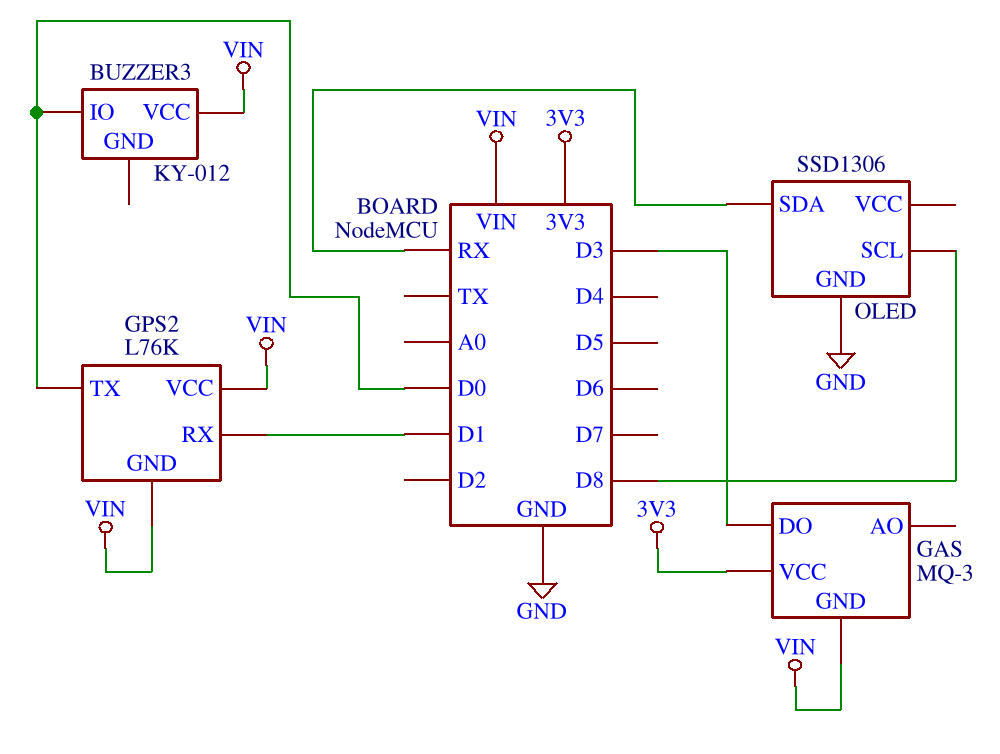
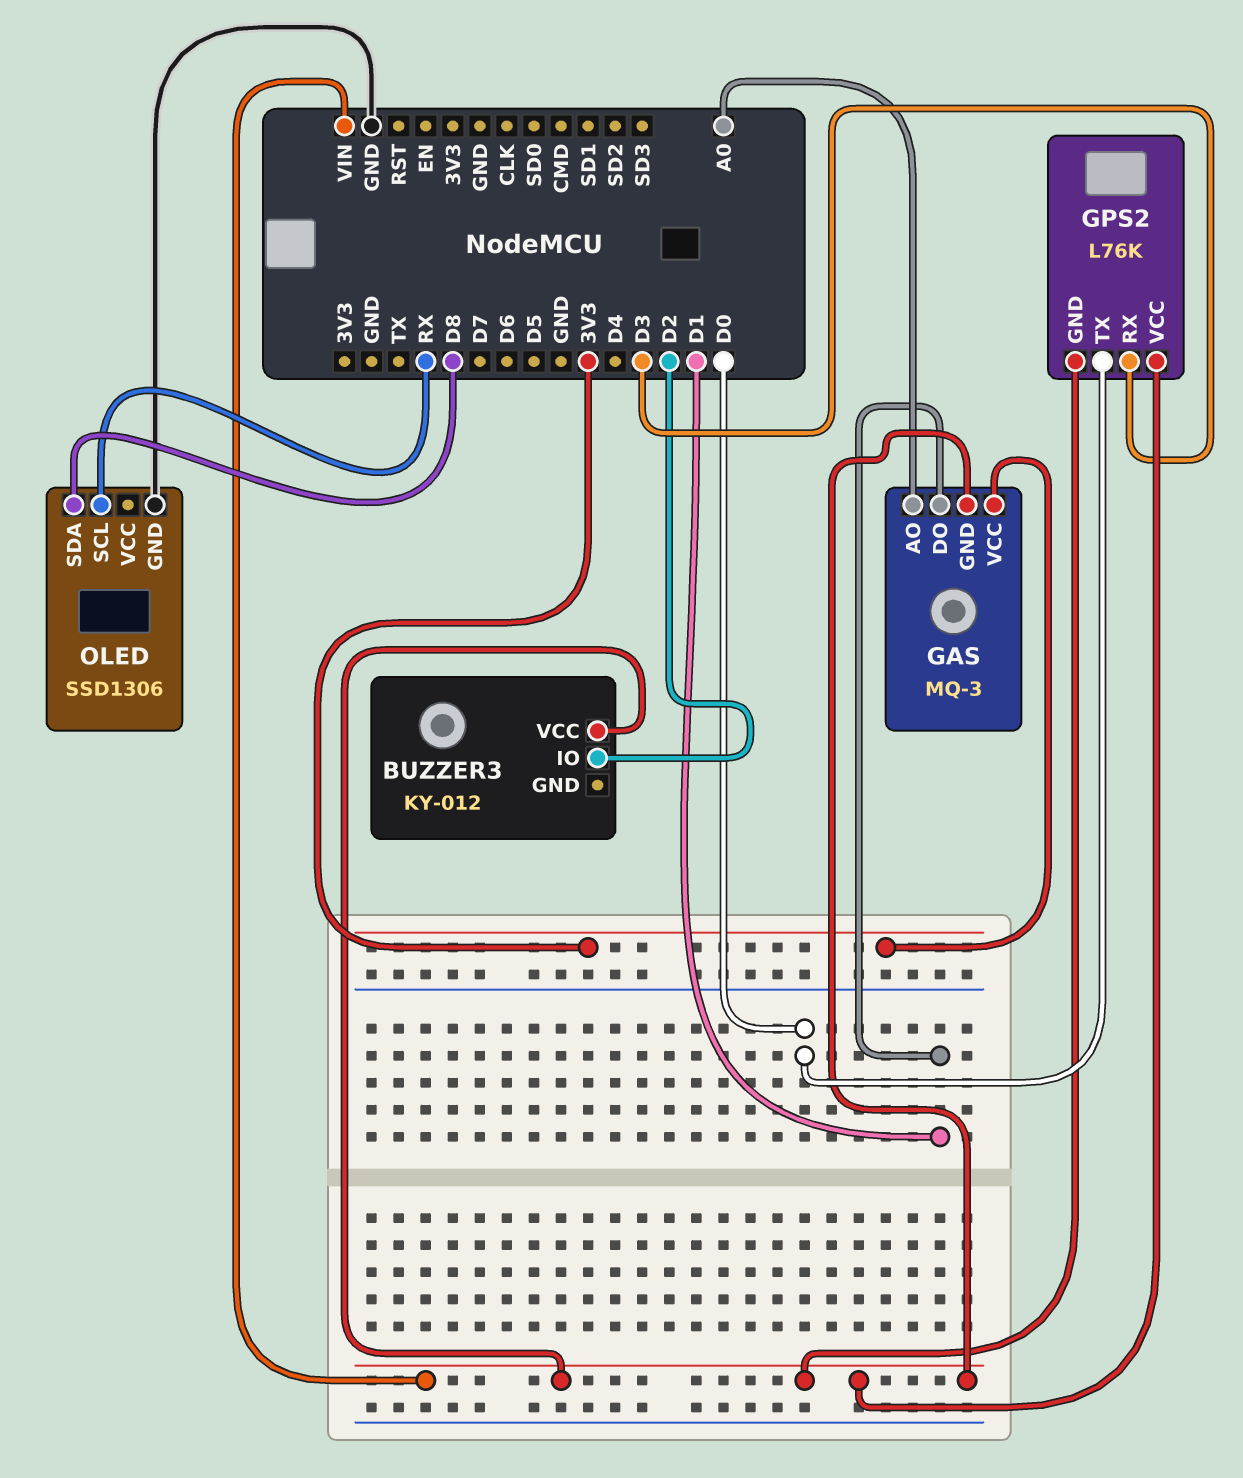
BUZZER3 pin IO: D0 -> D2
GAS pin AO: none -> A0
GAS pin DO: D3 -> D1
GPS2 pin RX: D1 -> D3
OLED pin SCL: D8 -> RX
OLED pin SDA: RX -> D8

